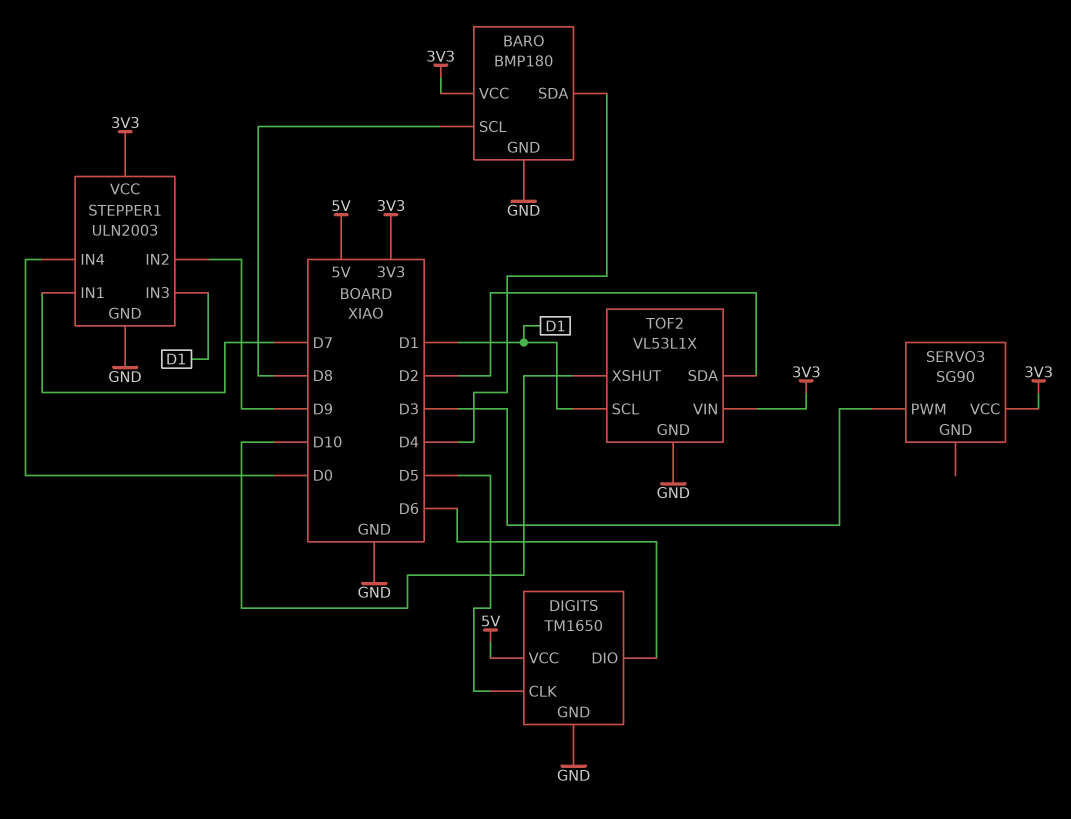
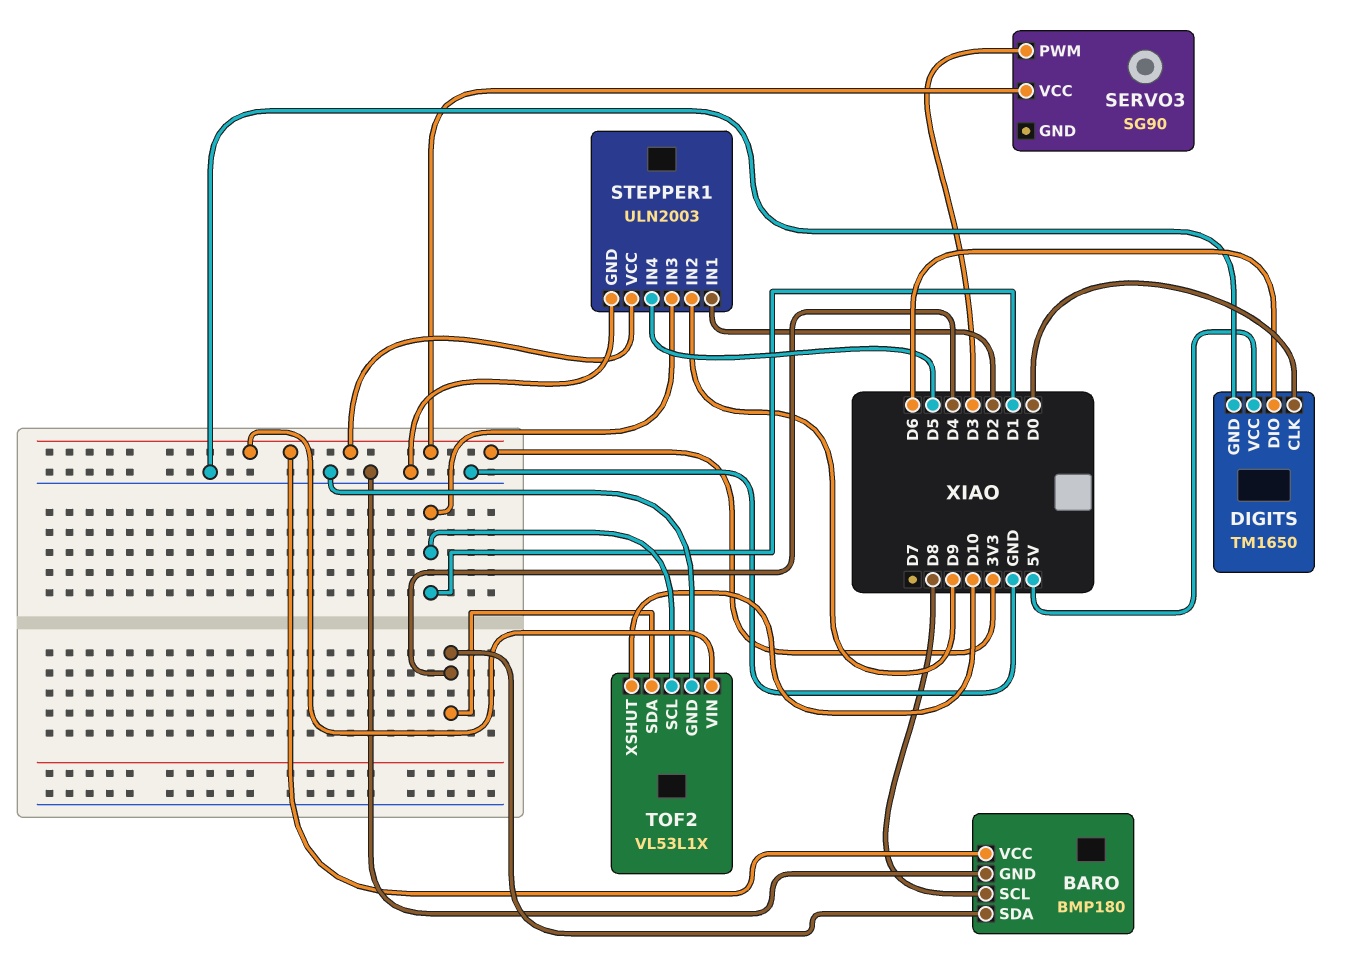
DIGITS pin CLK: D5 -> D0
STEPPER1 pin IN1: D7 -> D2
STEPPER1 pin IN4: D0 -> D5
TOF2 pin SDA: D2 -> D4

